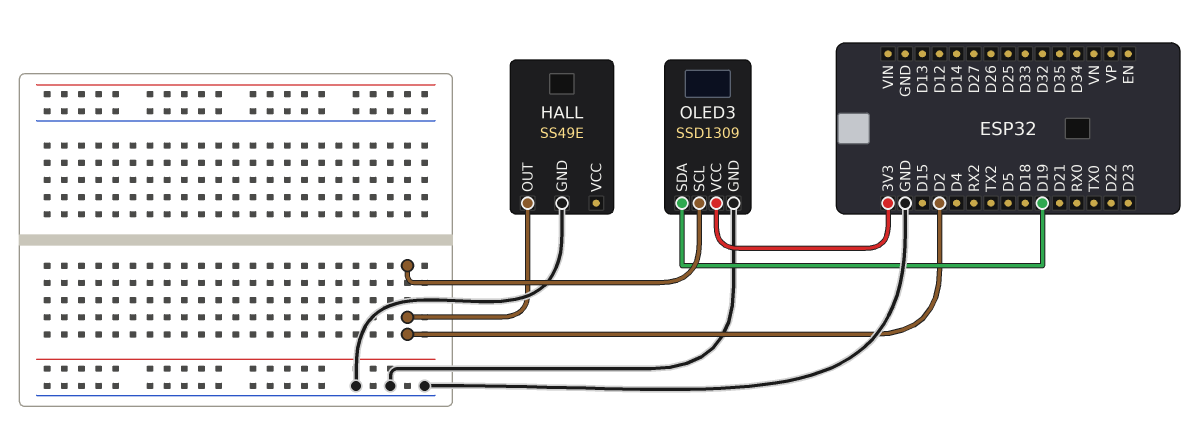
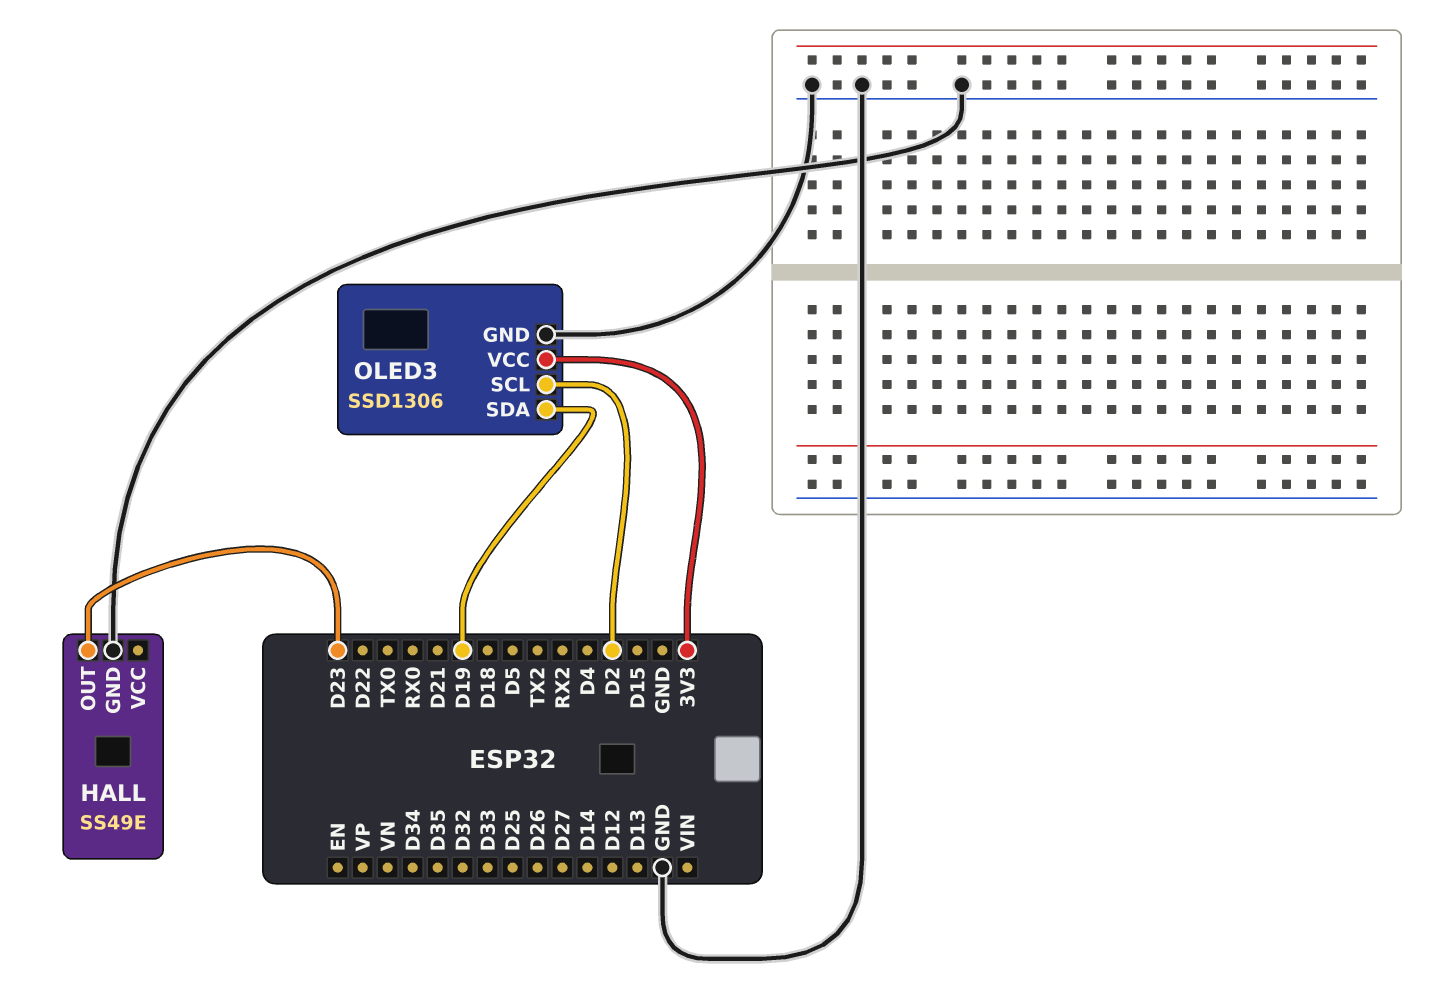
HALL pin OUT: D2 -> D23
OLED3: SSD1309 -> SSD1306

